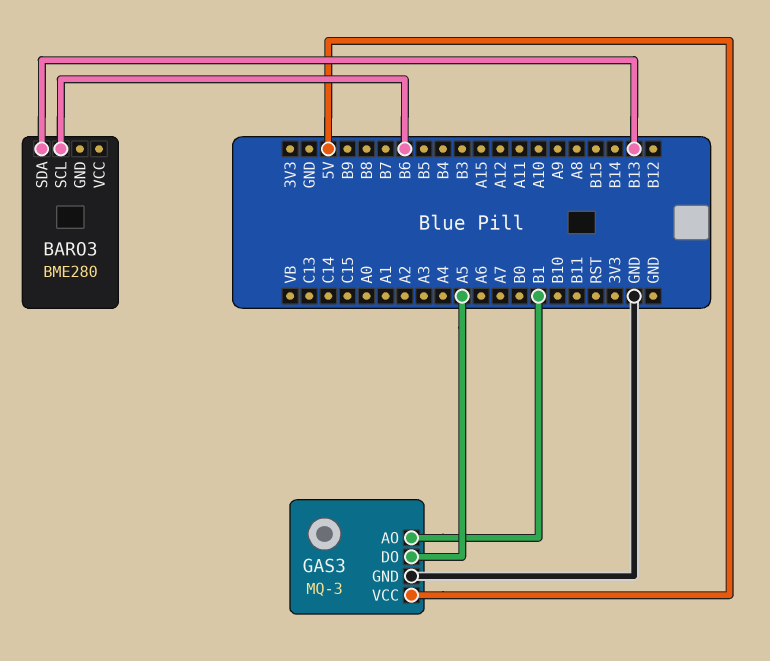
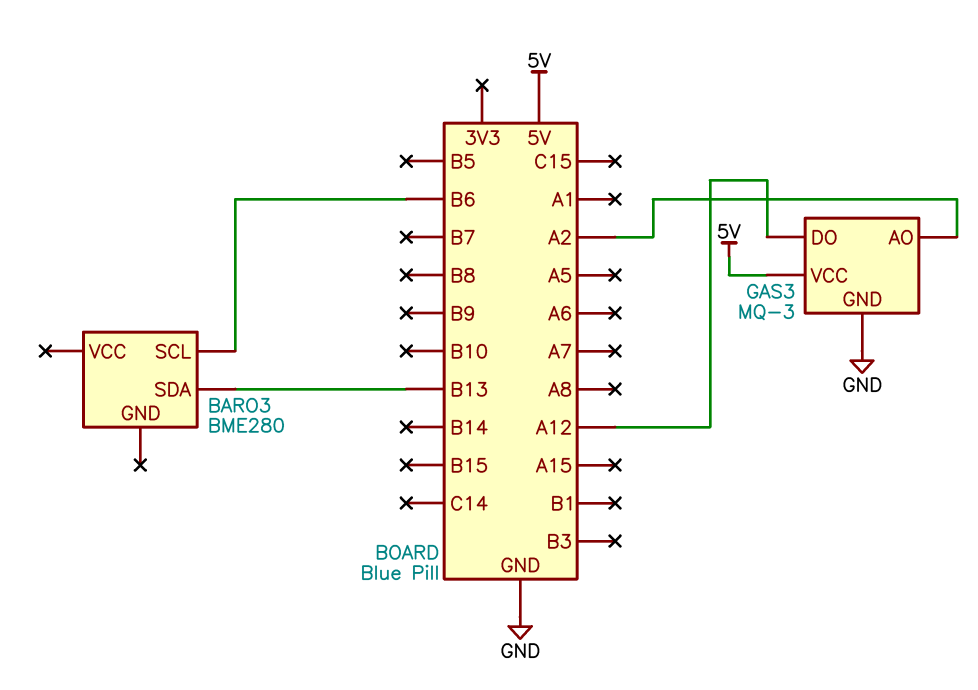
GAS3 pin AO: B1 -> A2
GAS3 pin DO: A5 -> A12

